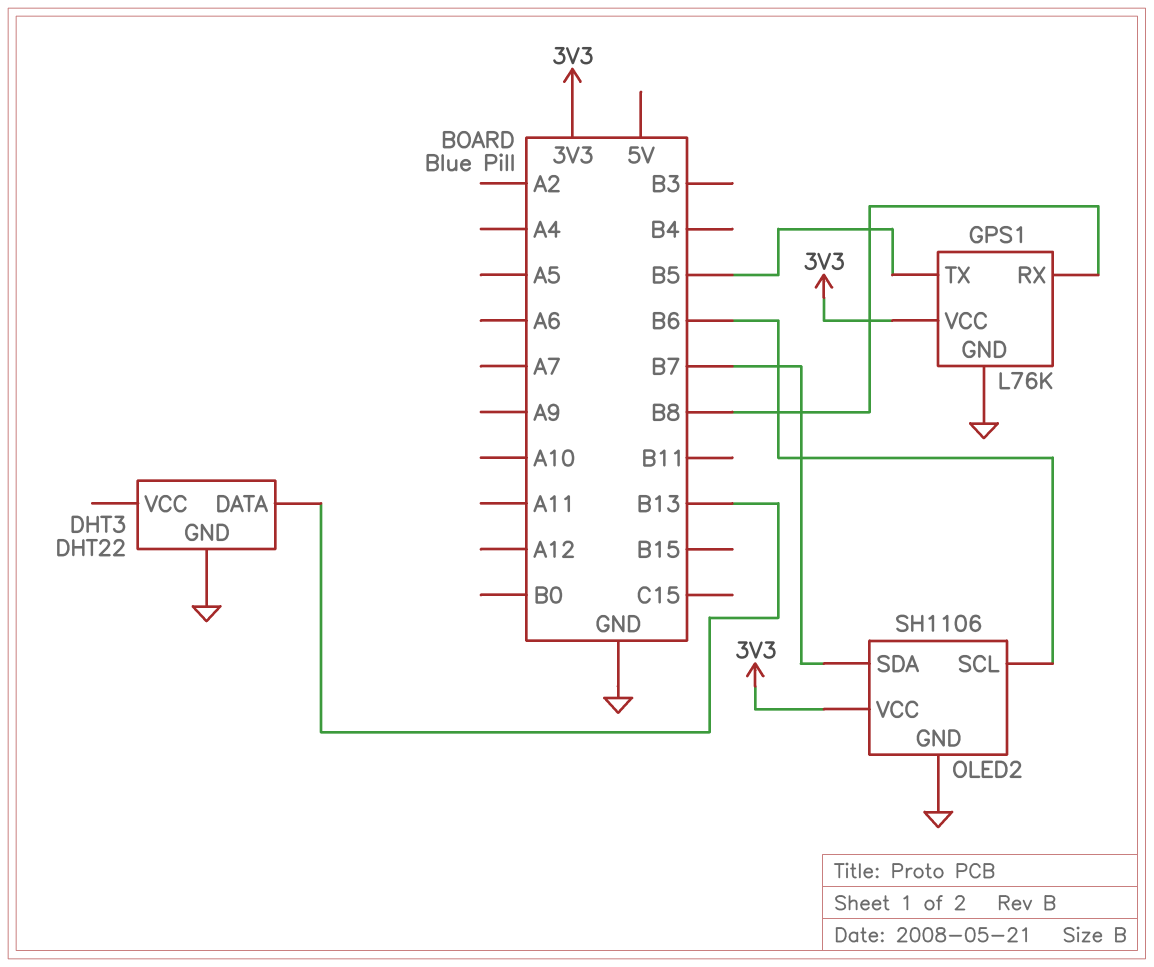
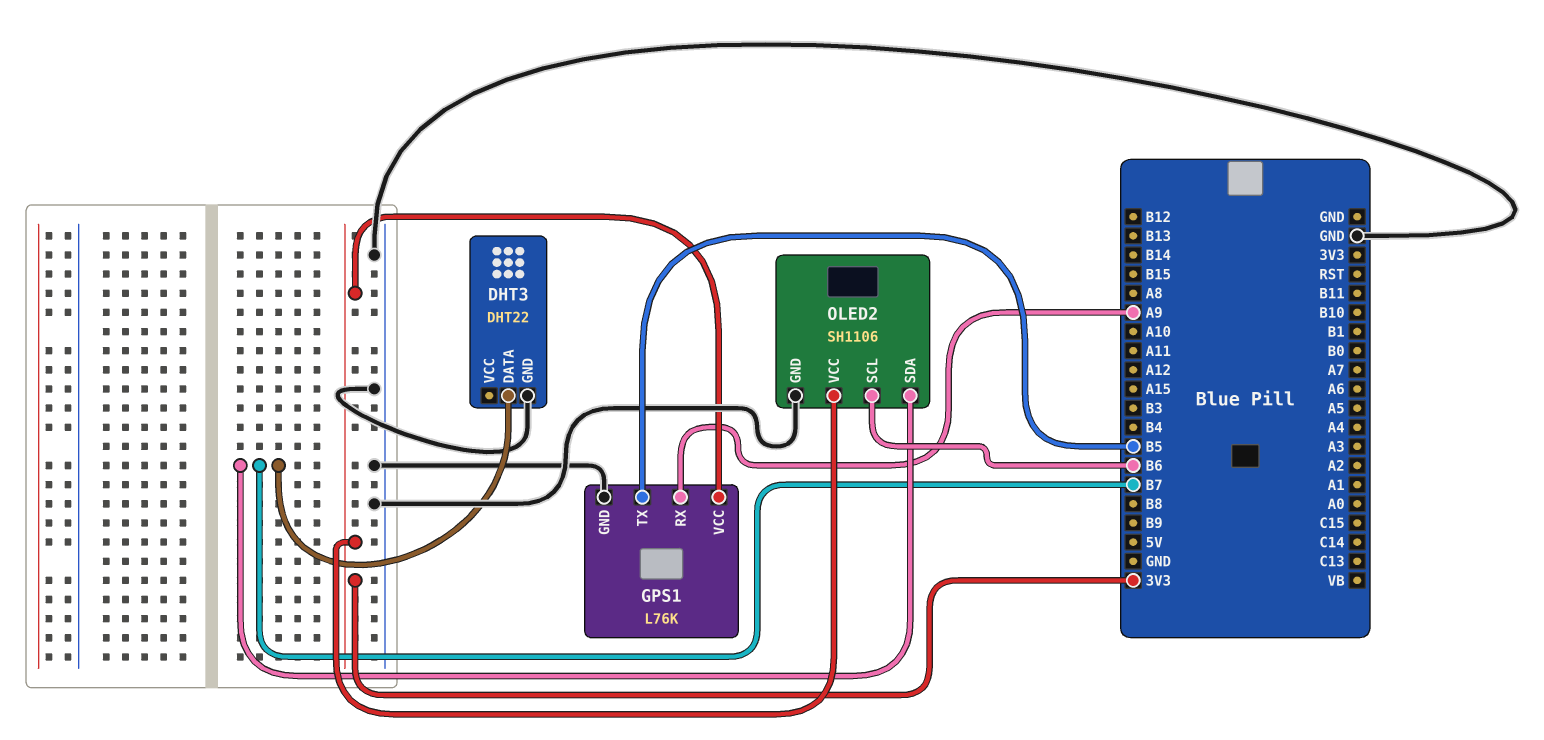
DHT3 pin DATA: B13 -> B7
GPS1 pin RX: B8 -> A9

